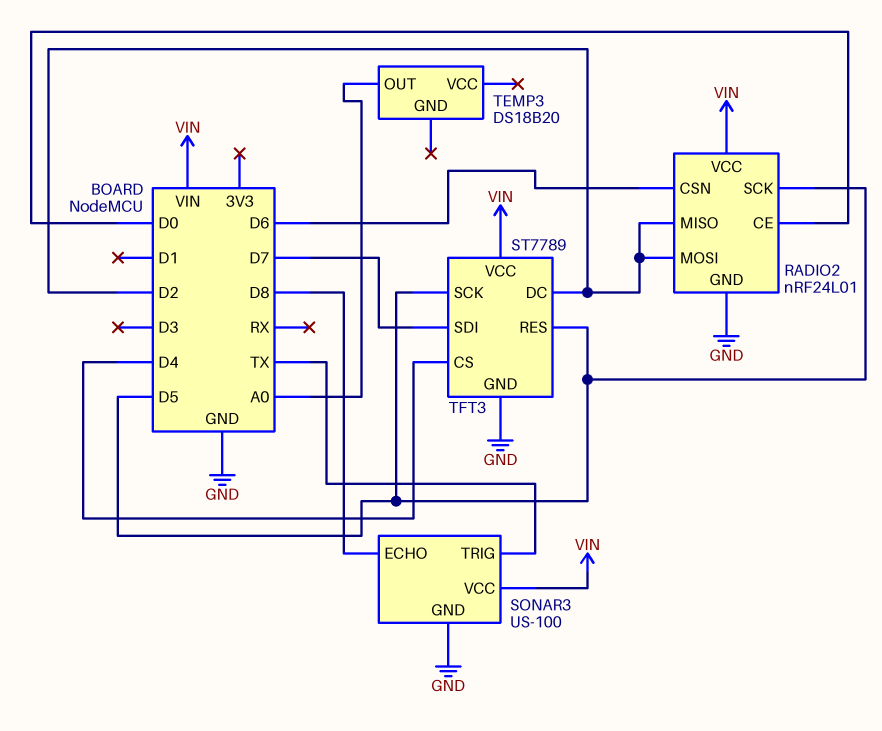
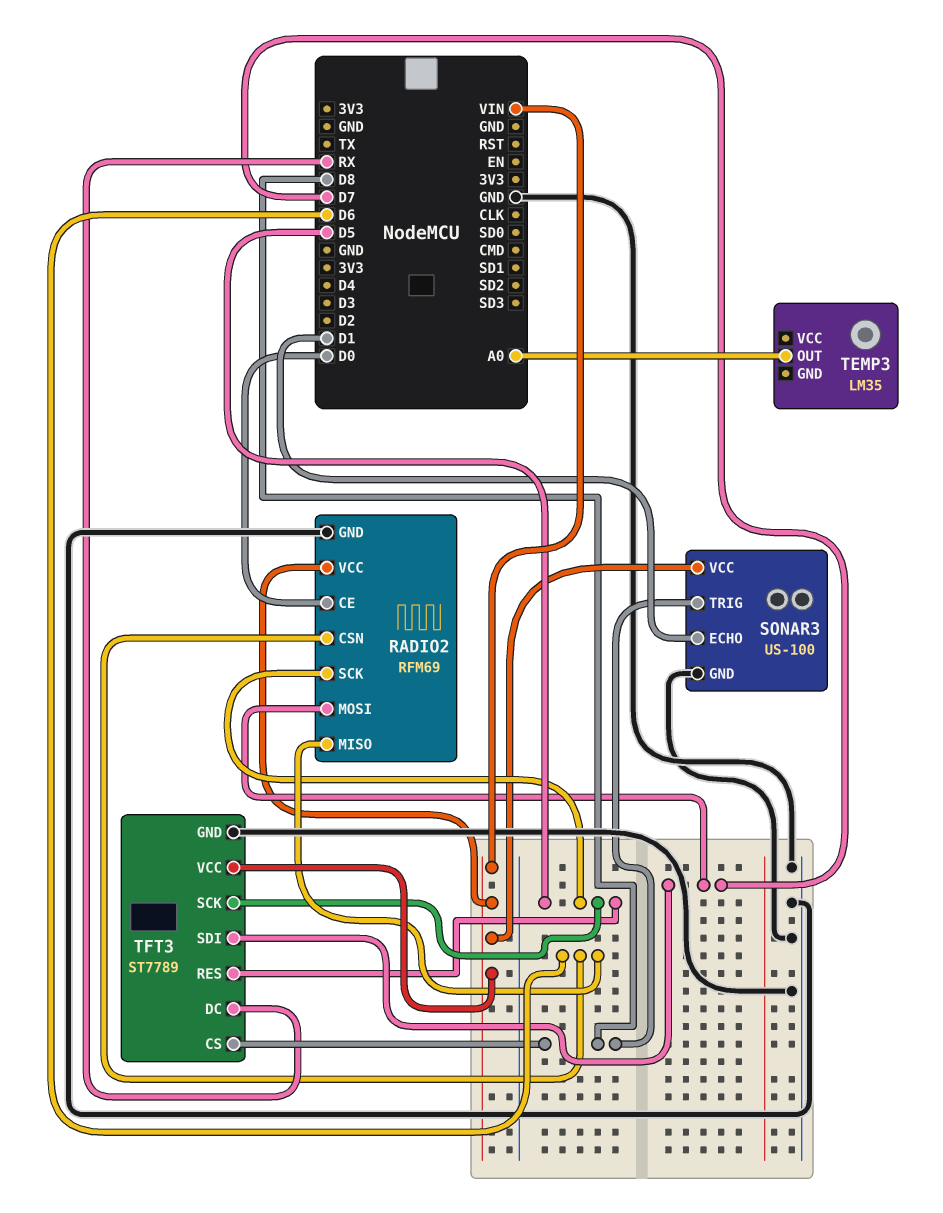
RADIO2: nRF24L01 -> RFM69
RADIO2 pin MISO: D2 -> D6
RADIO2 pin MOSI: D2 -> D7
SONAR3 pin ECHO: D8 -> D1
SONAR3 pin TRIG: TX -> D8
TEMP3: DS18B20 -> LM35
TFT3 pin CS: D4 -> D8
TFT3 pin DC: D2 -> RX

